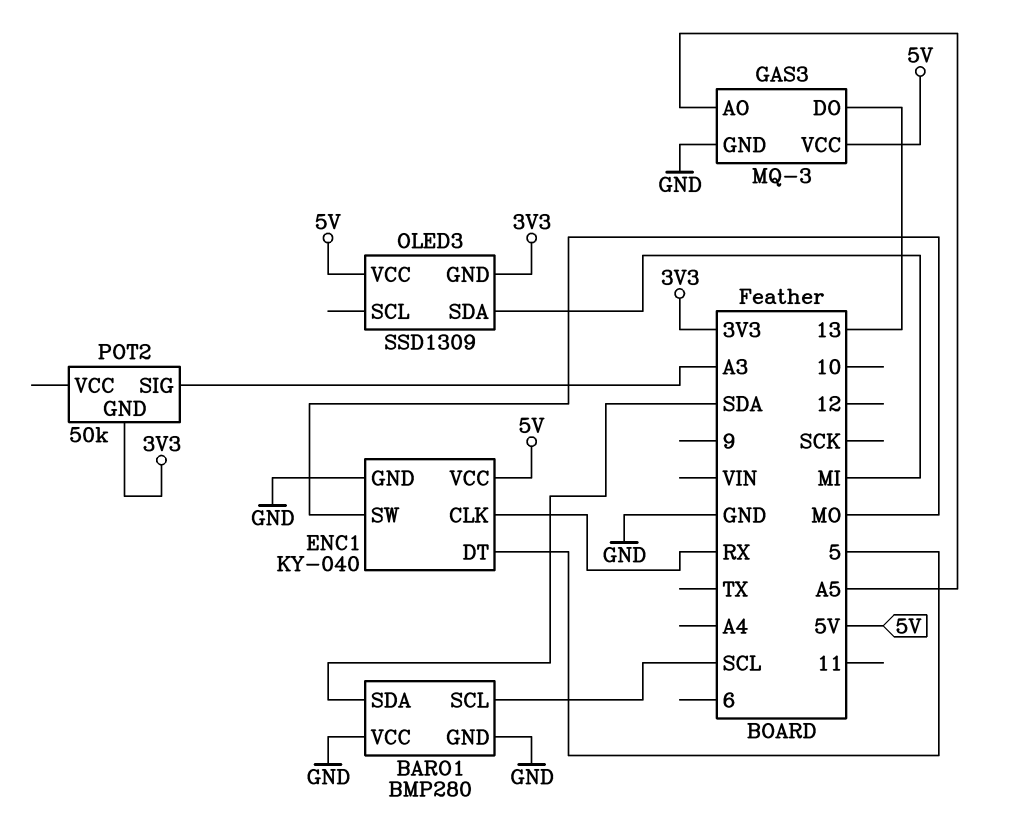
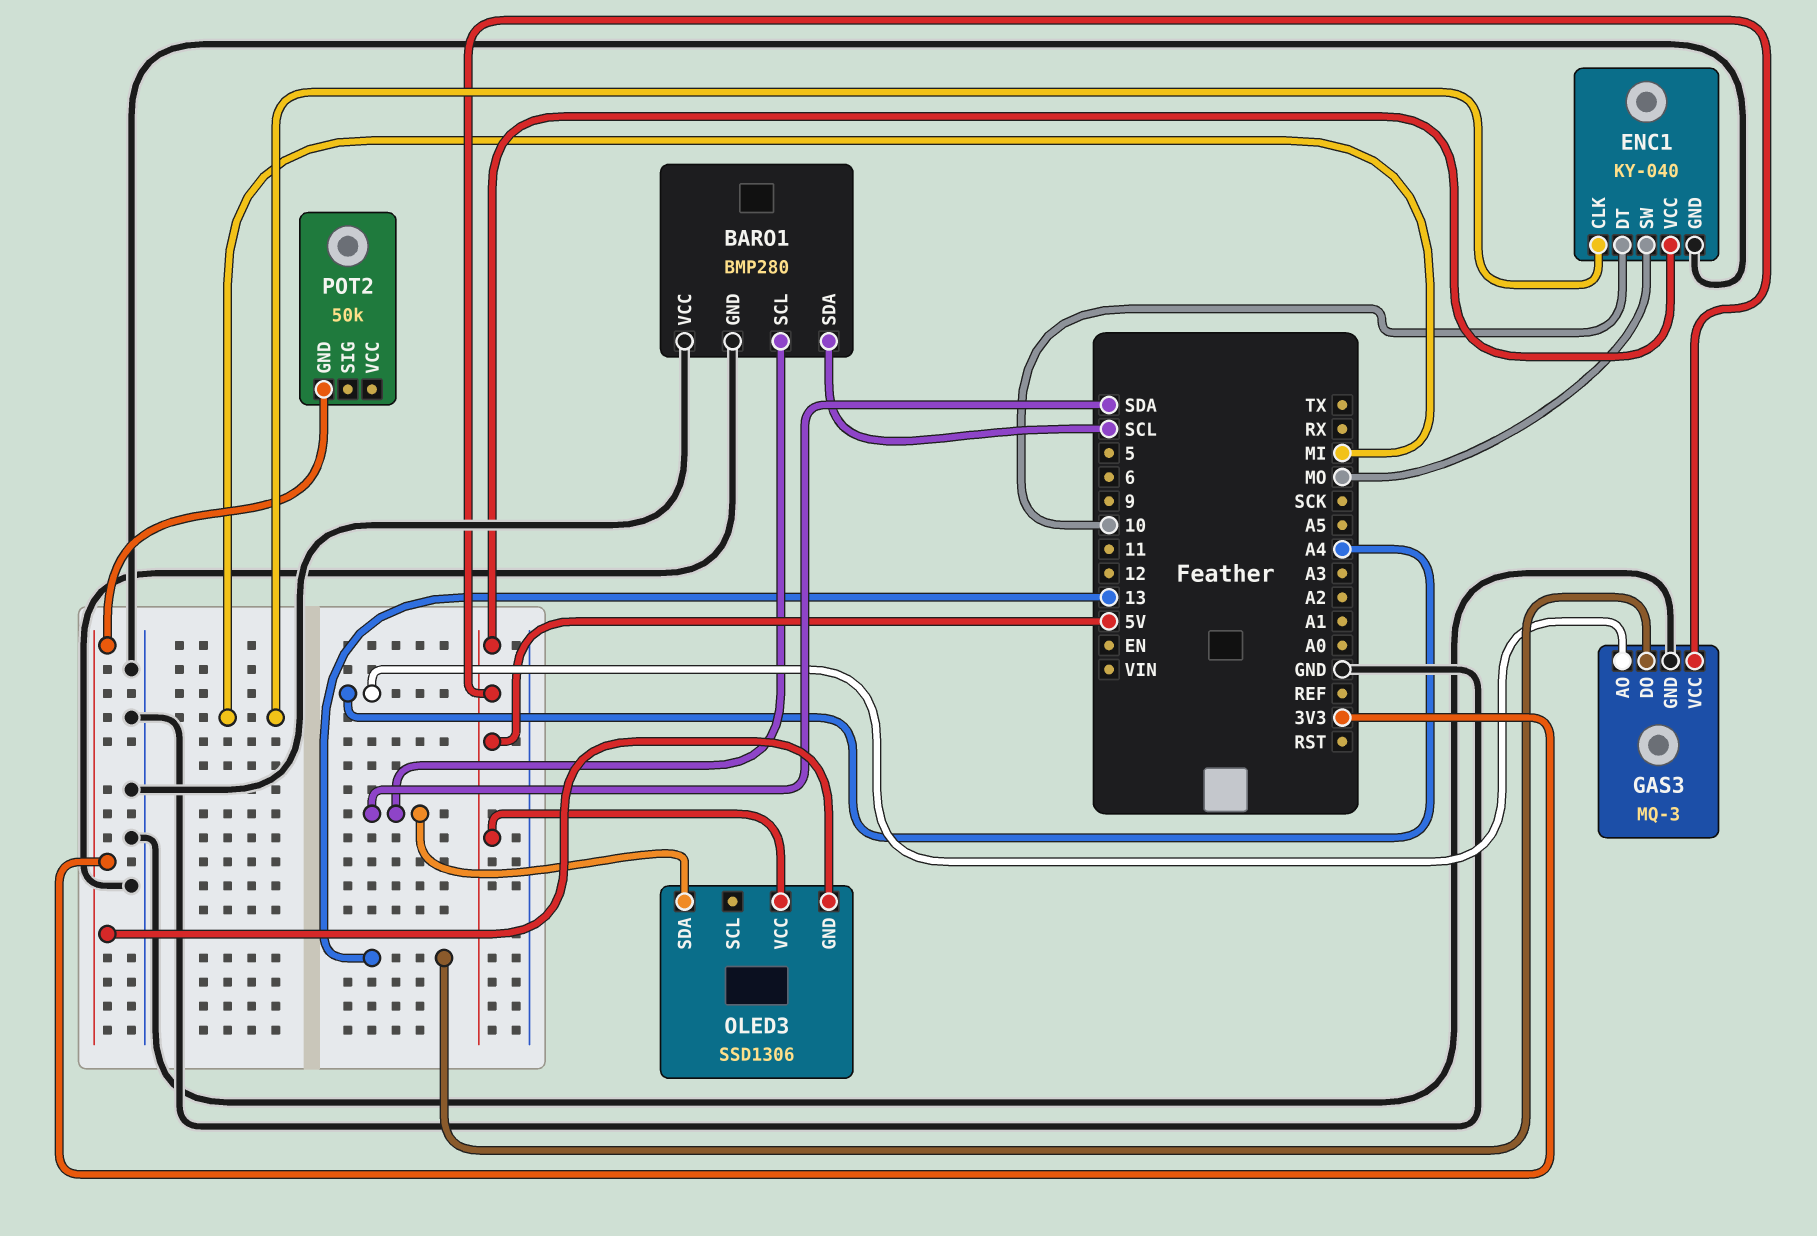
BARO1 pin SCL: SCL -> SDA
BARO1 pin SDA: SDA -> SCL
ENC1 pin CLK: RX -> MI
ENC1 pin DT: 5 -> 10
GAS3 pin AO: A5 -> A4
OLED3: SSD1309 -> SSD1306
OLED3 pin SDA: MI -> SDA
POT2 pin SIG: A3 -> none

